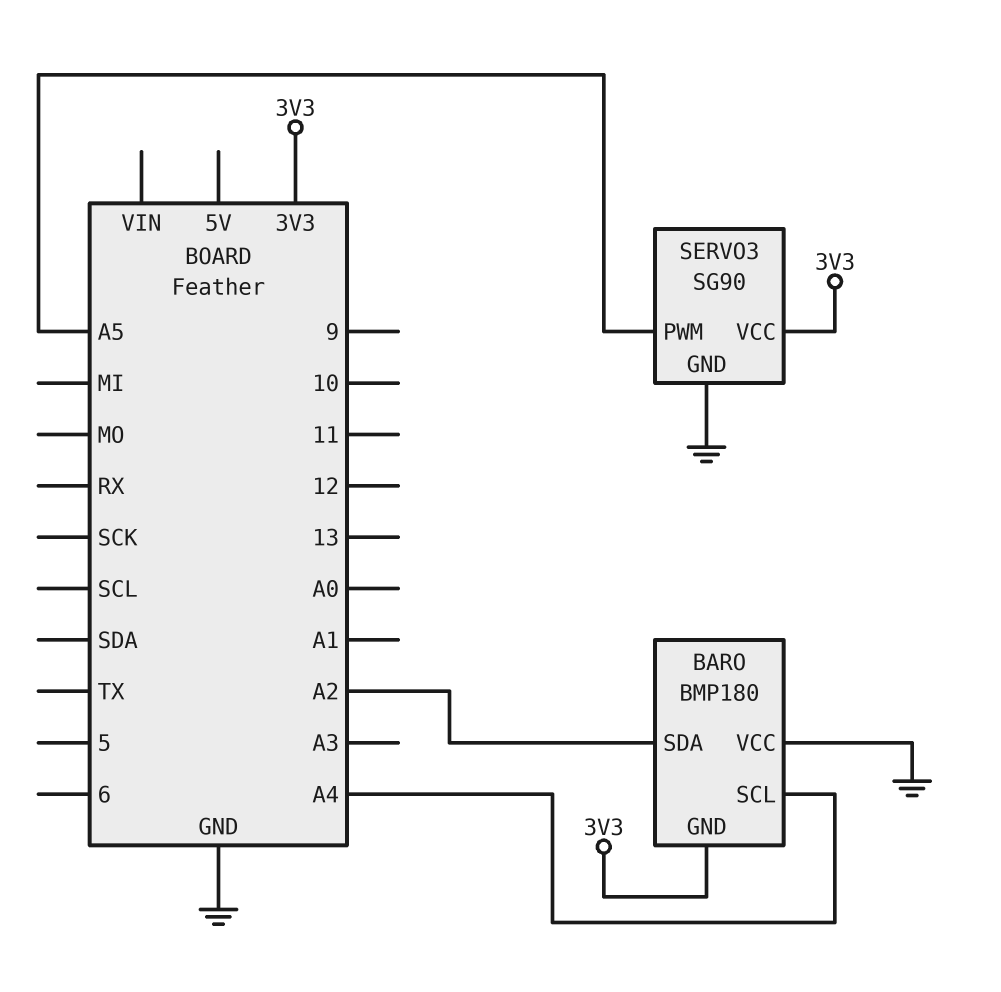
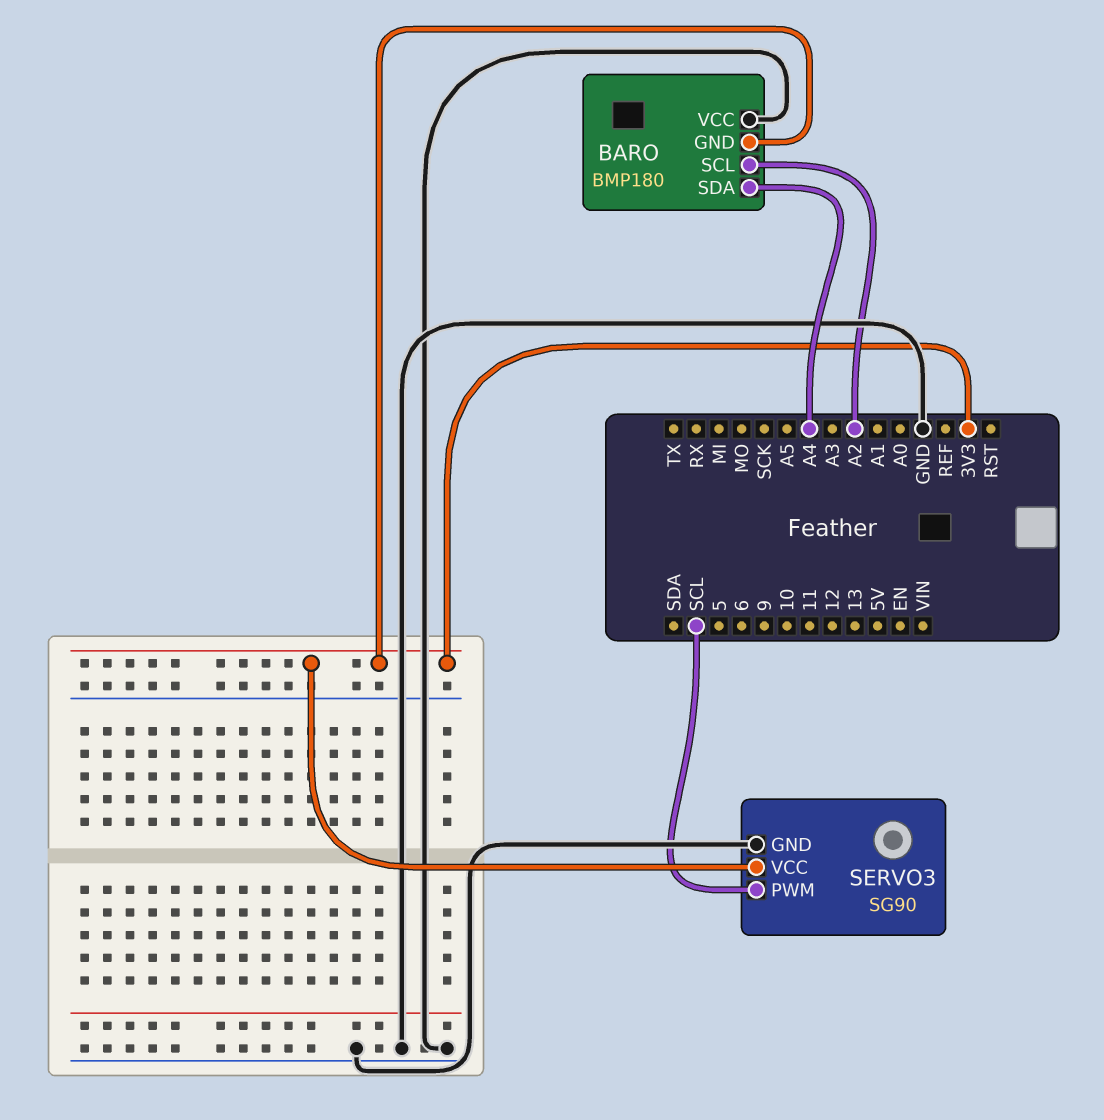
BARO pin SCL: A4 -> A2
BARO pin SDA: A2 -> A4
SERVO3 pin PWM: A5 -> SCL

